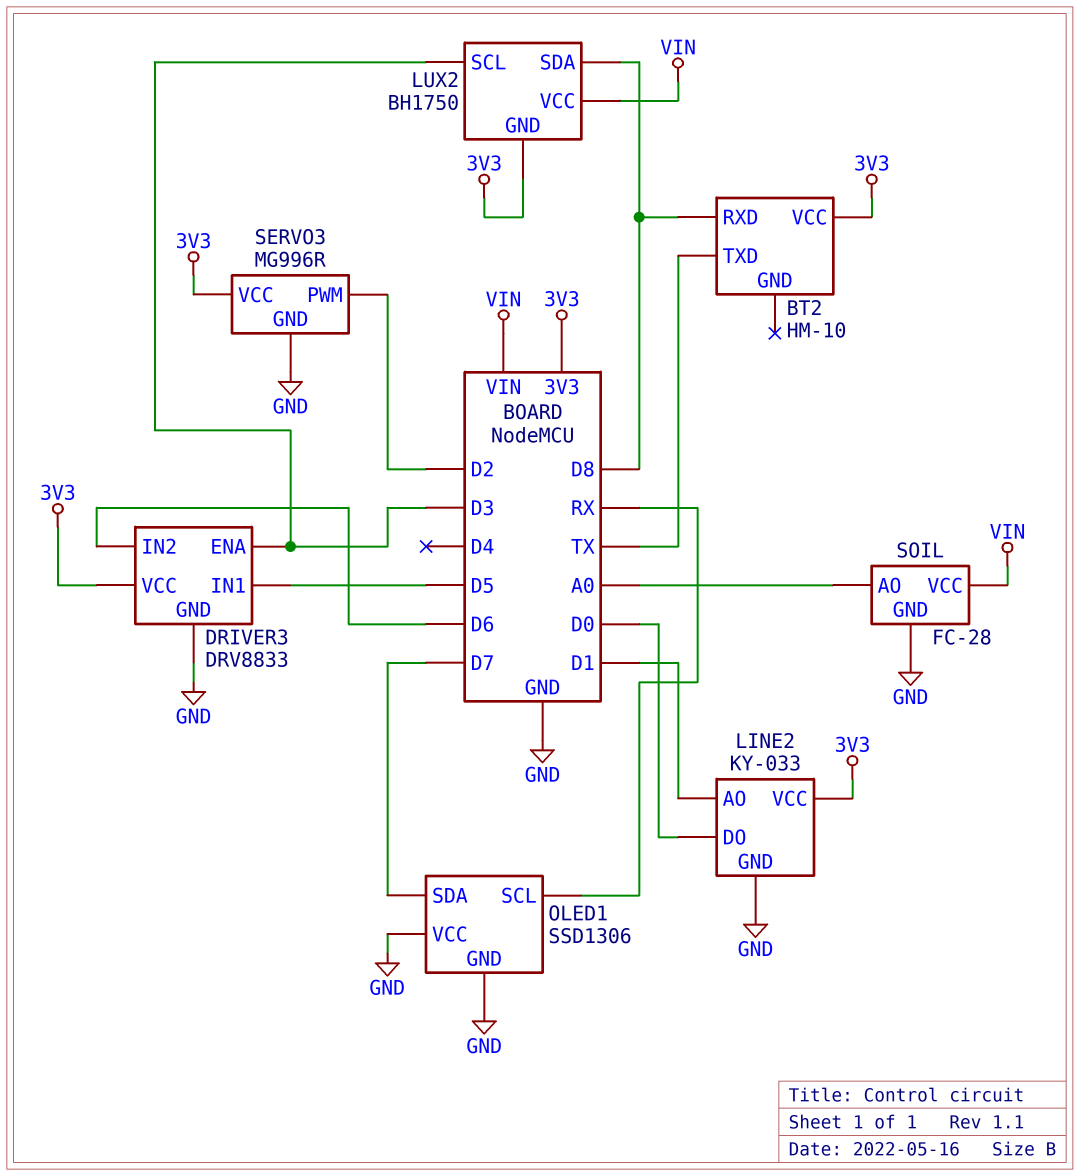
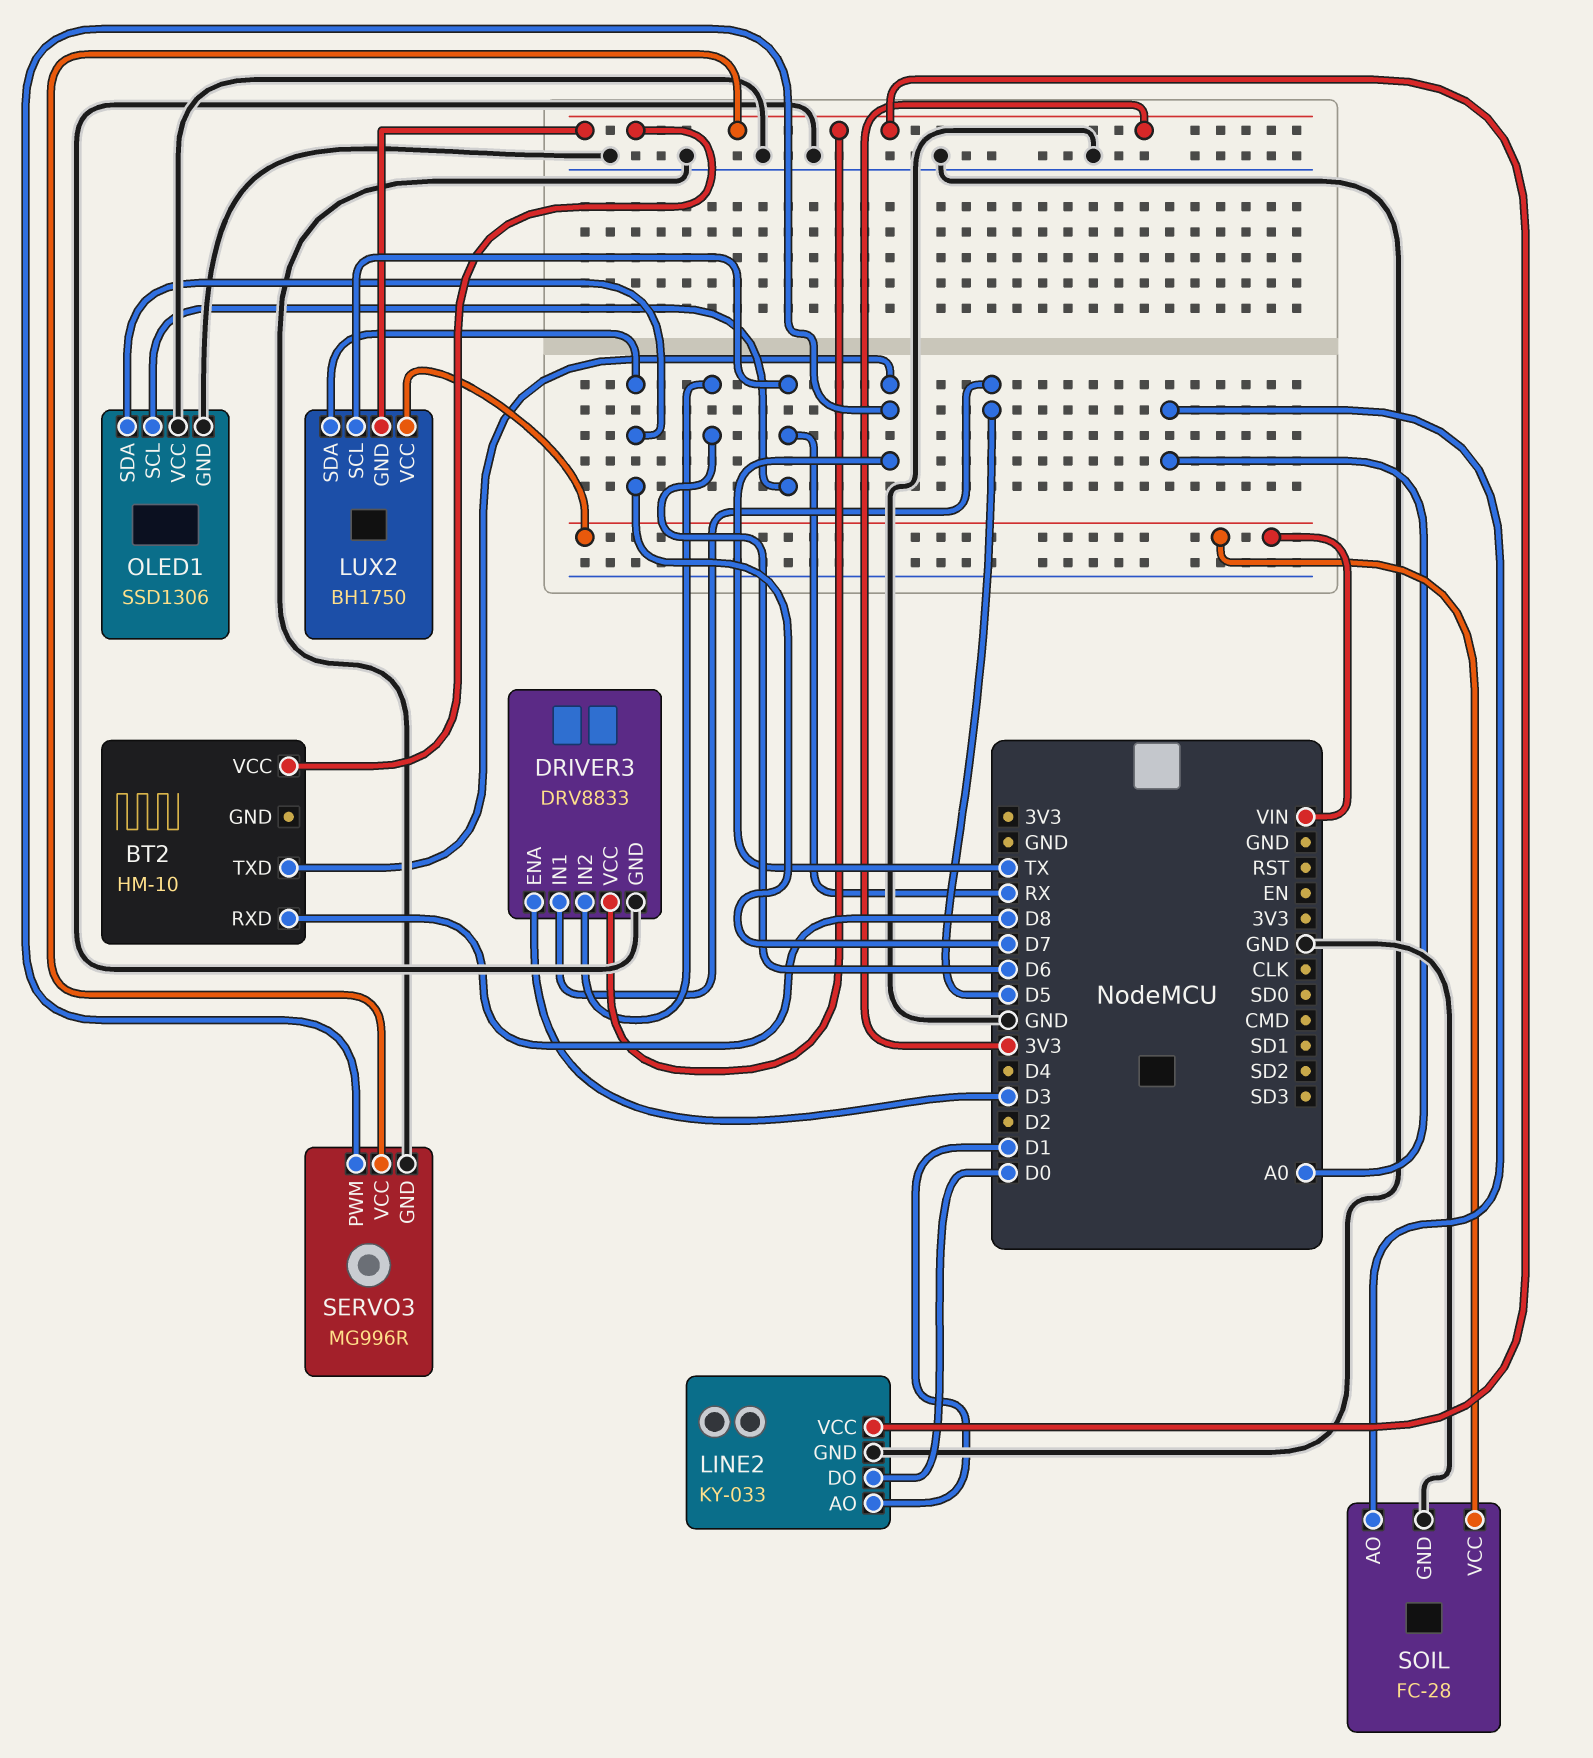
LUX2 pin SCL: D3 -> RX
LUX2 pin SDA: D8 -> D7
SERVO3 pin PWM: D2 -> TX

